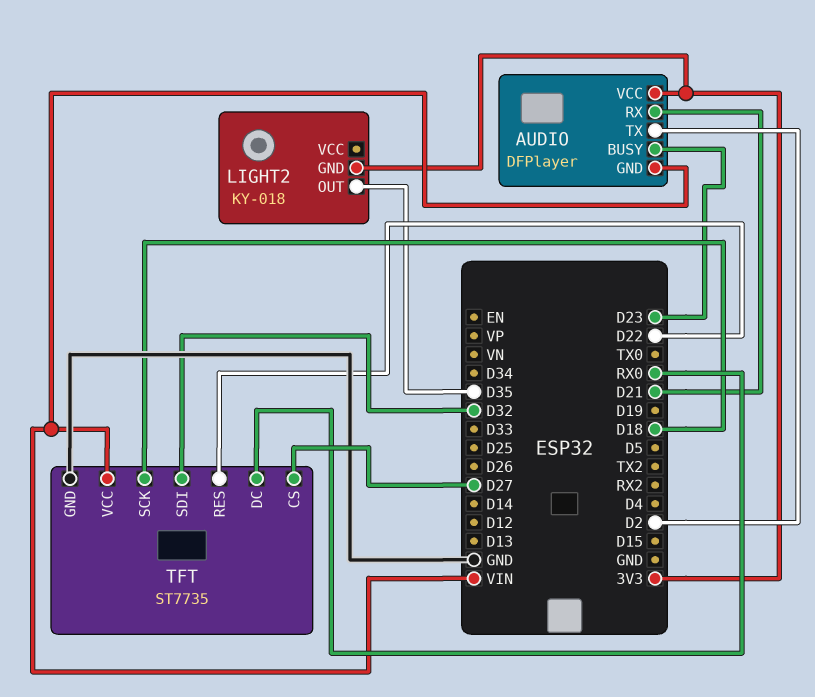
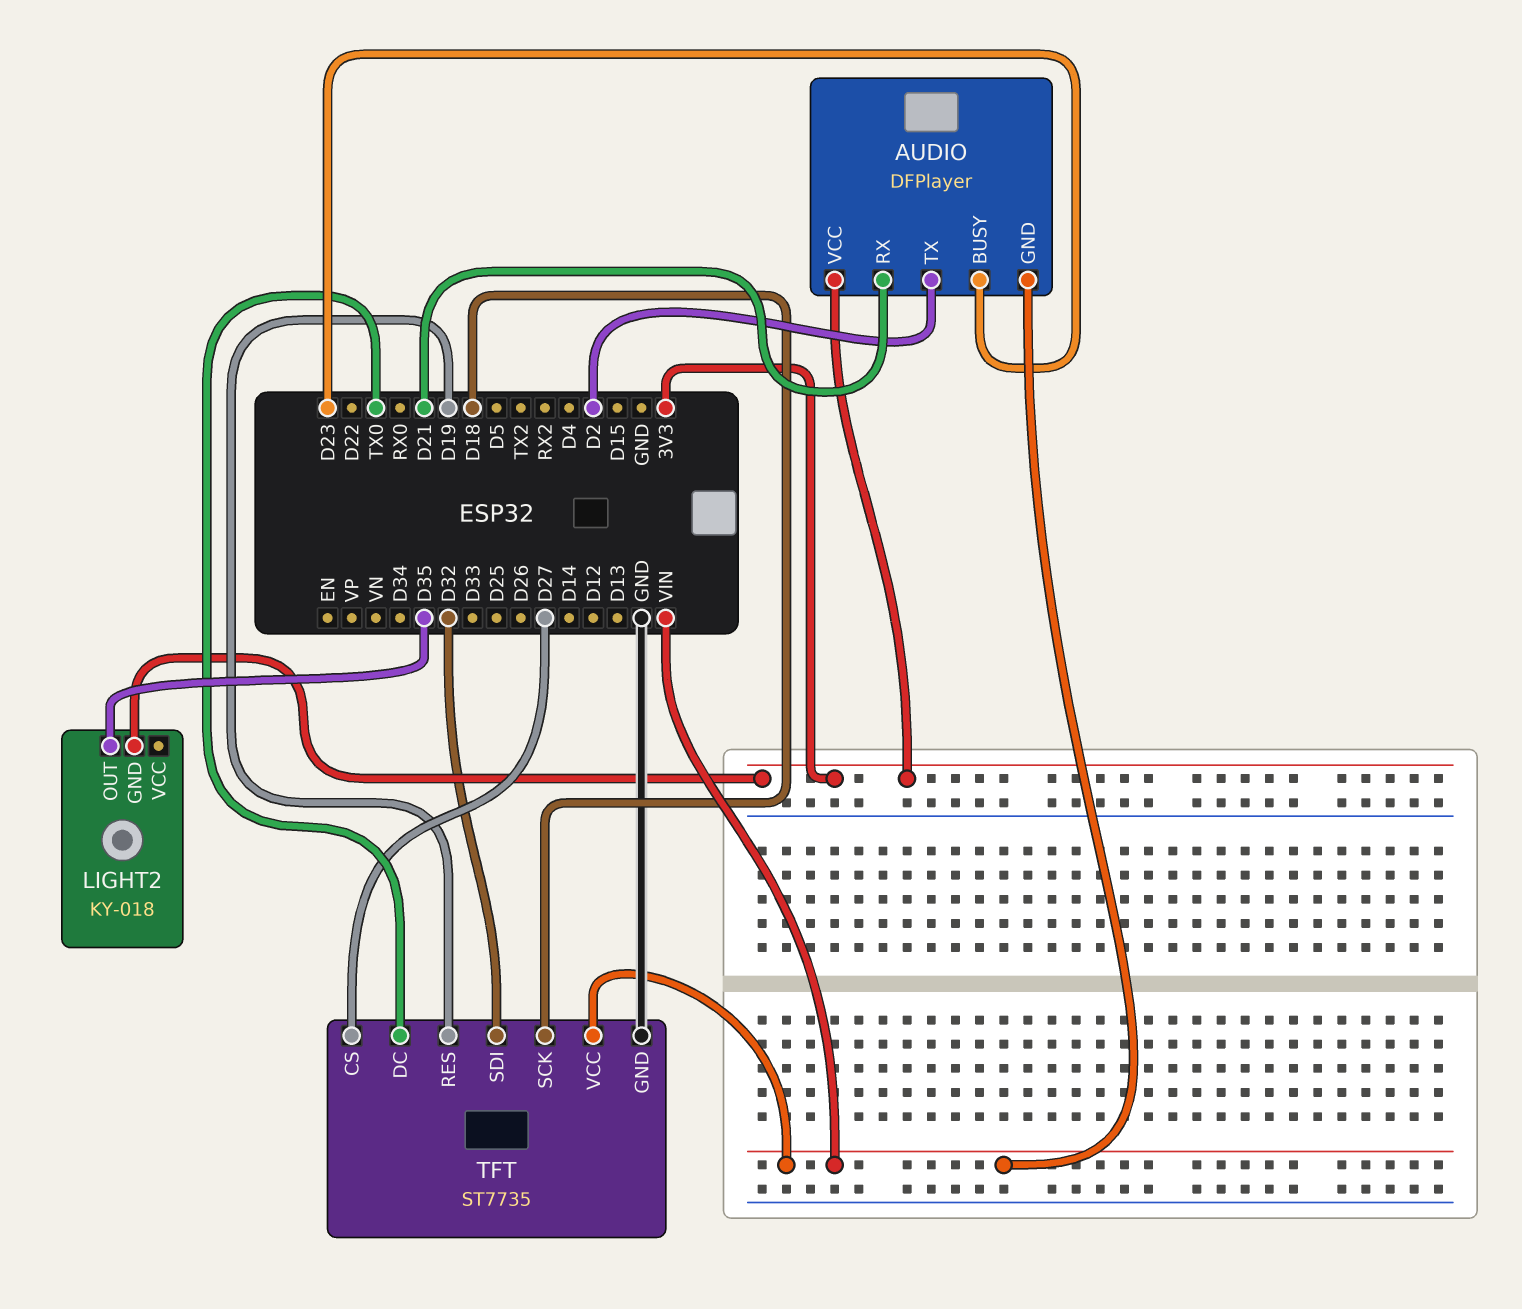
TFT pin DC: RX0 -> TX0
TFT pin RES: D22 -> D19

